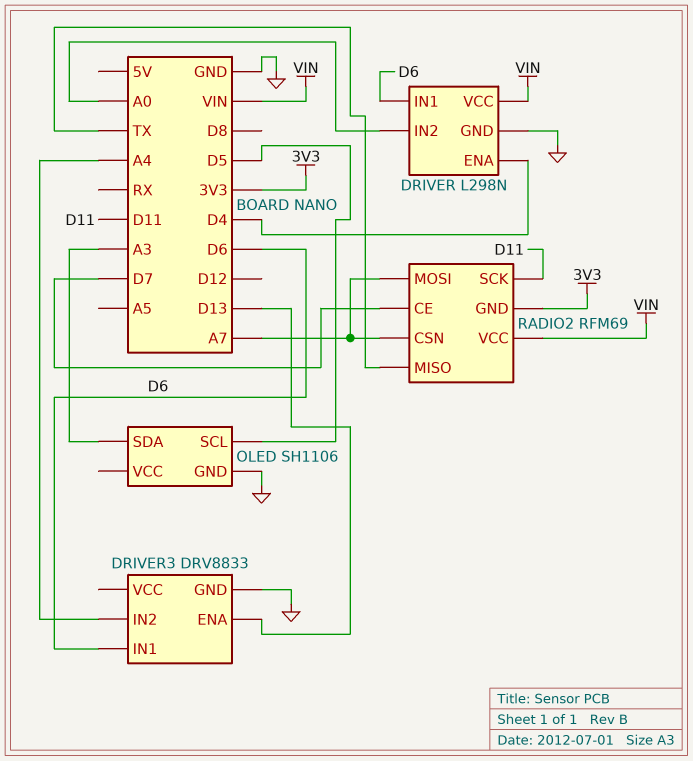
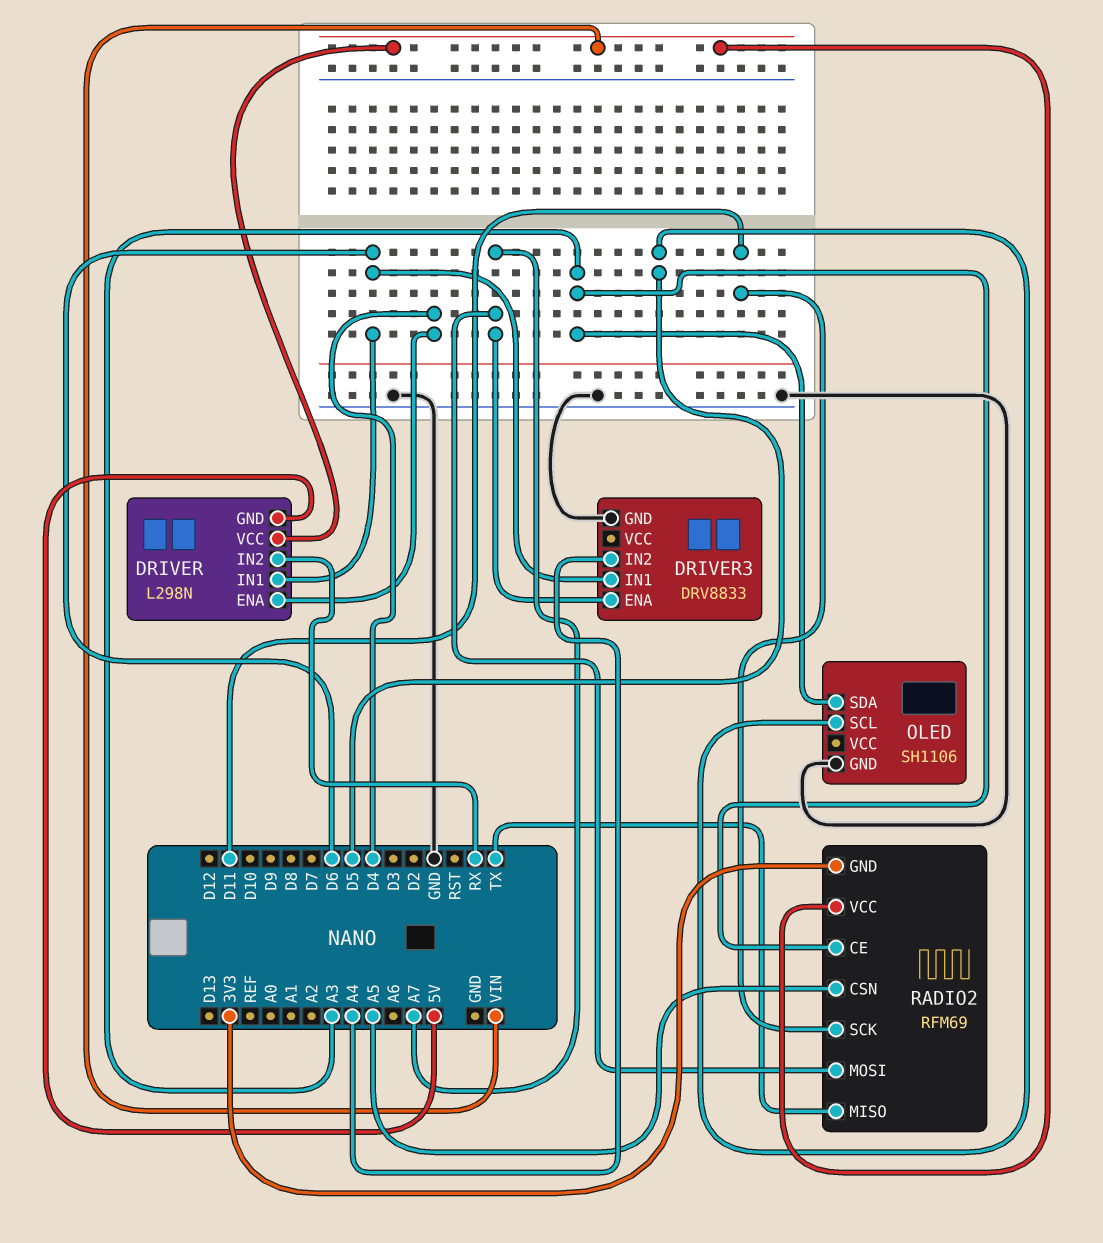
DRIVER pin GND: GND -> 5V
DRIVER pin IN2: A0 -> RX
DRIVER3 pin ENA: D13 -> A7
RADIO2 pin CE: D7 -> A3
RADIO2 pin CSN: A7 -> A5

